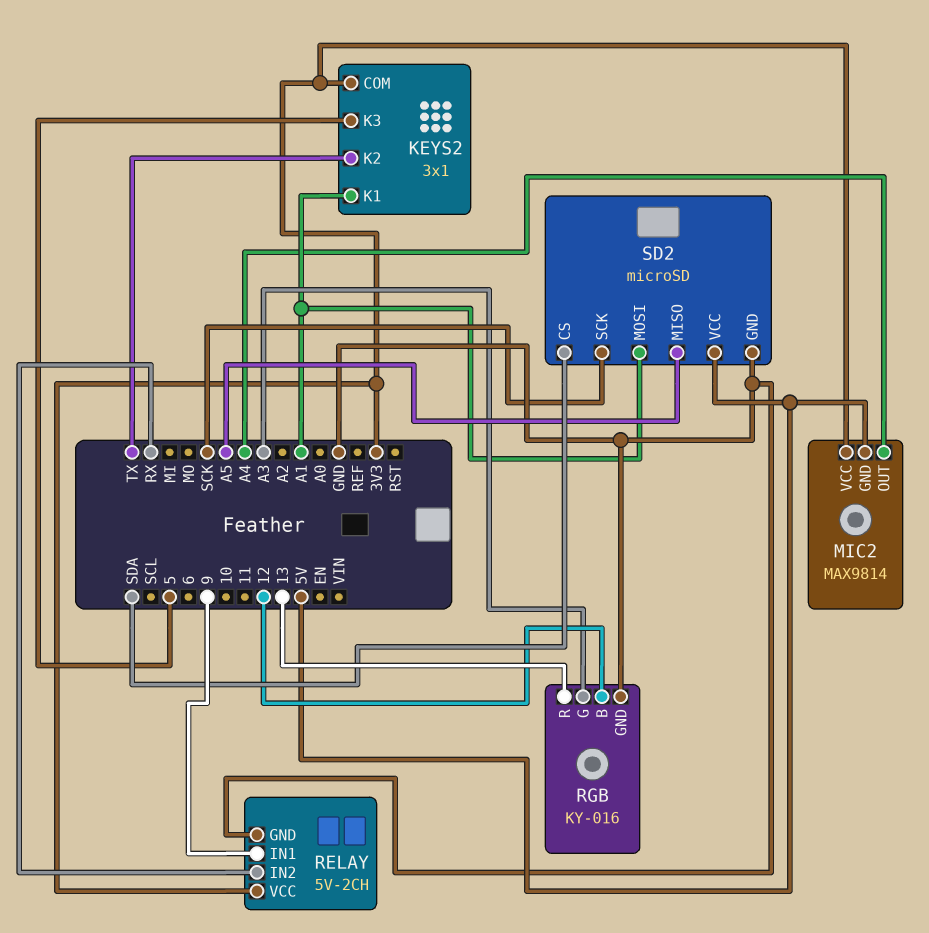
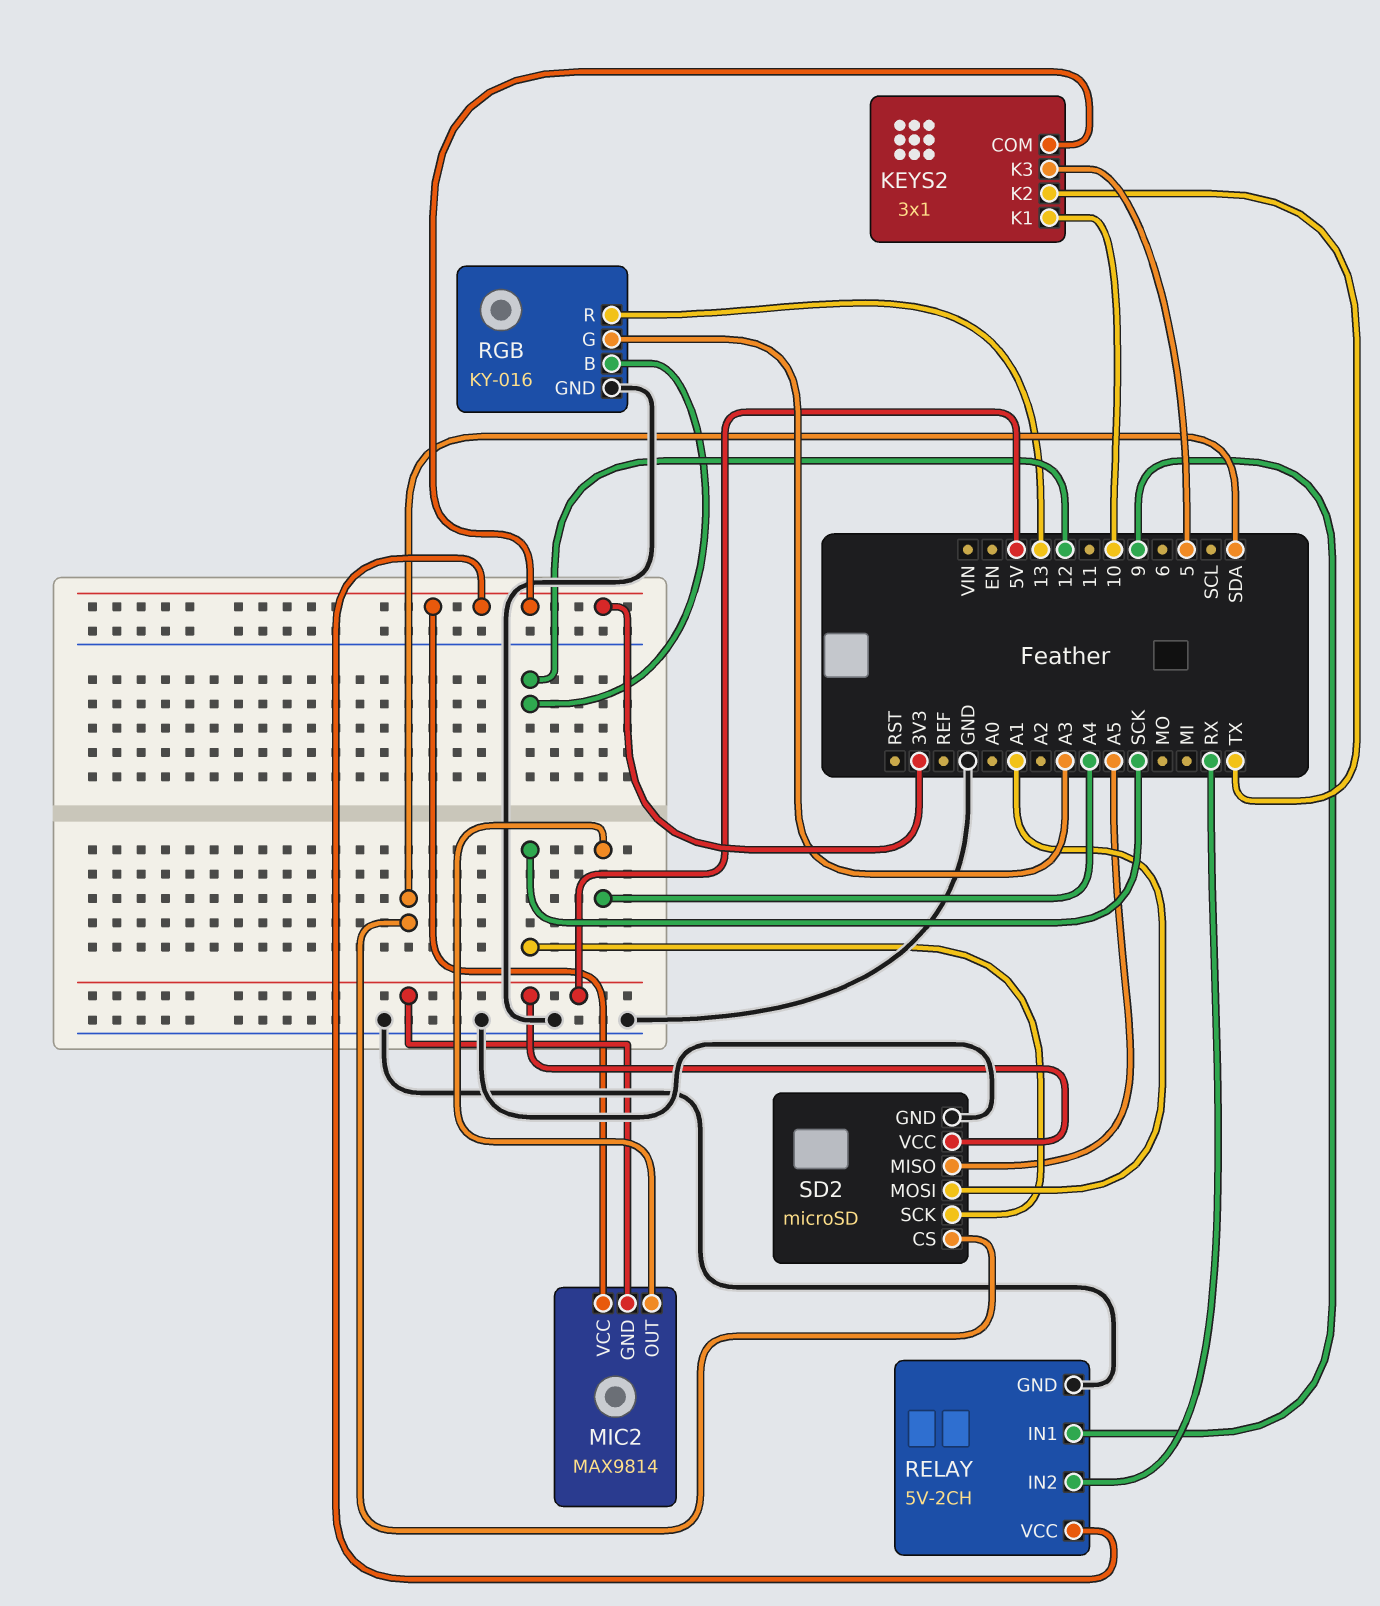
KEYS2 pin K1: A1 -> 10

